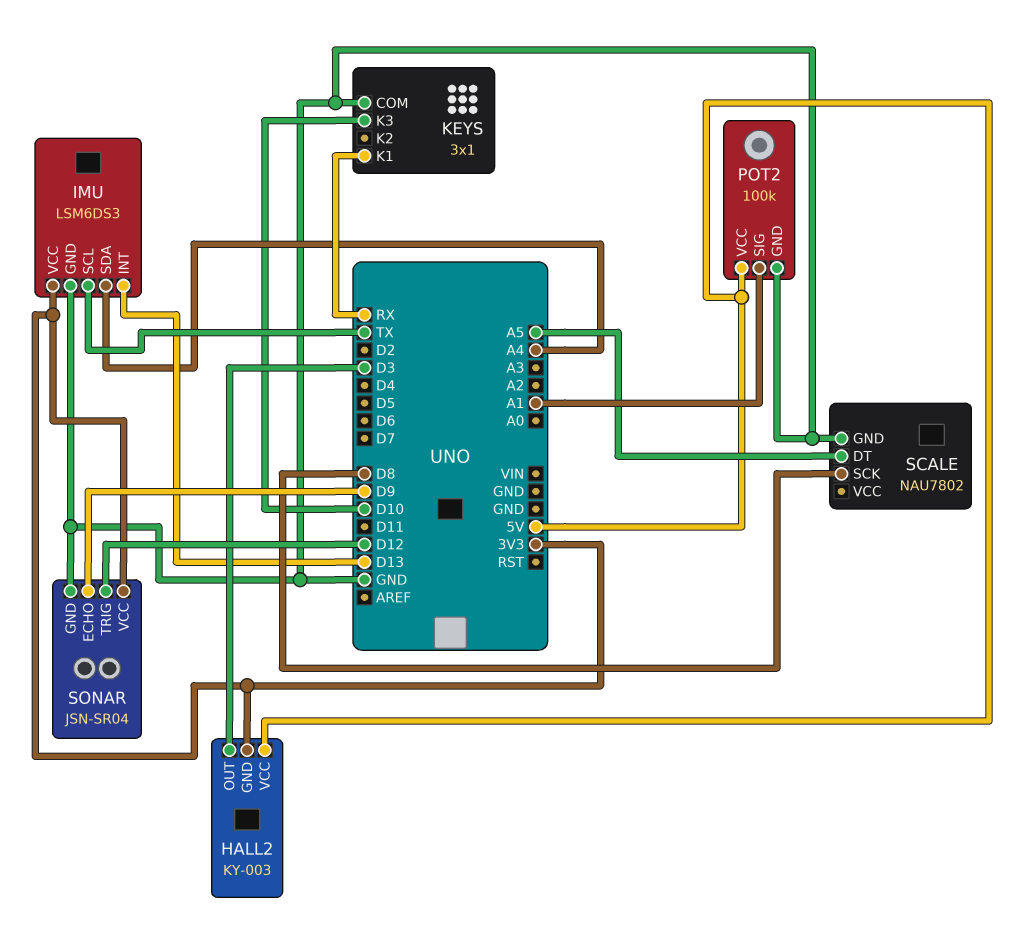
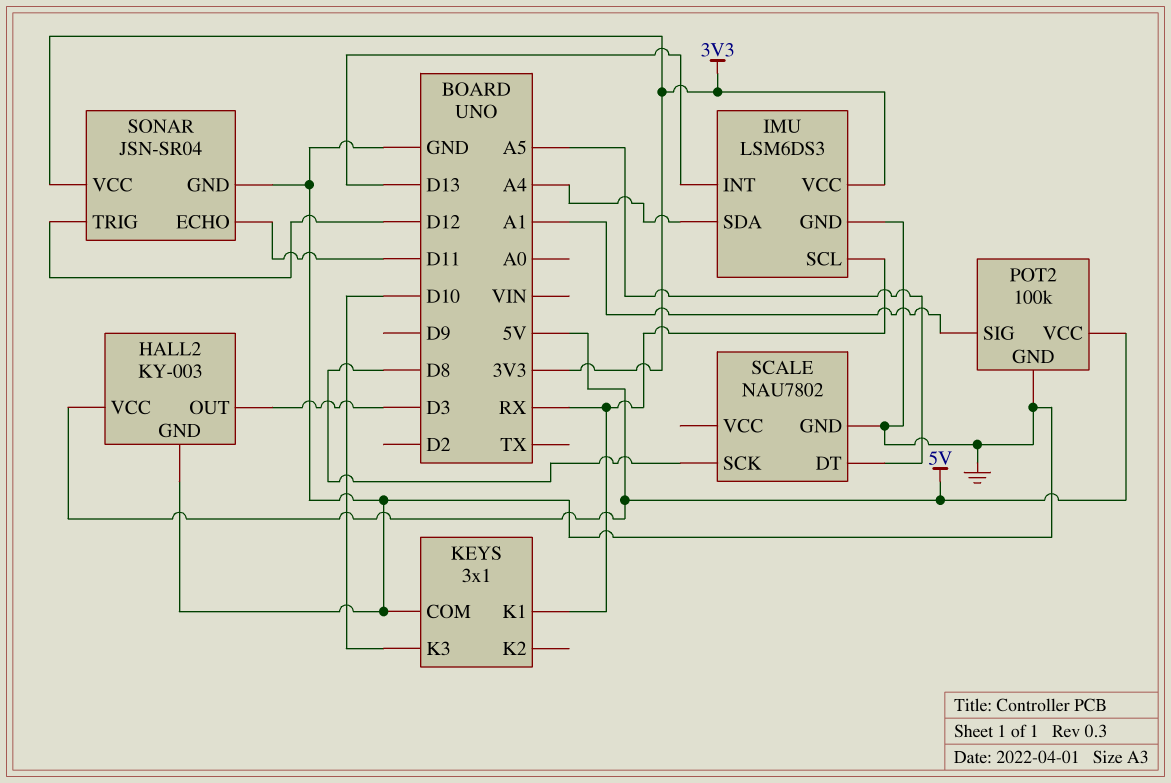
HALL2 pin GND: 3V3 -> GND
IMU pin SCL: TX -> RX
SONAR pin ECHO: D9 -> D11

